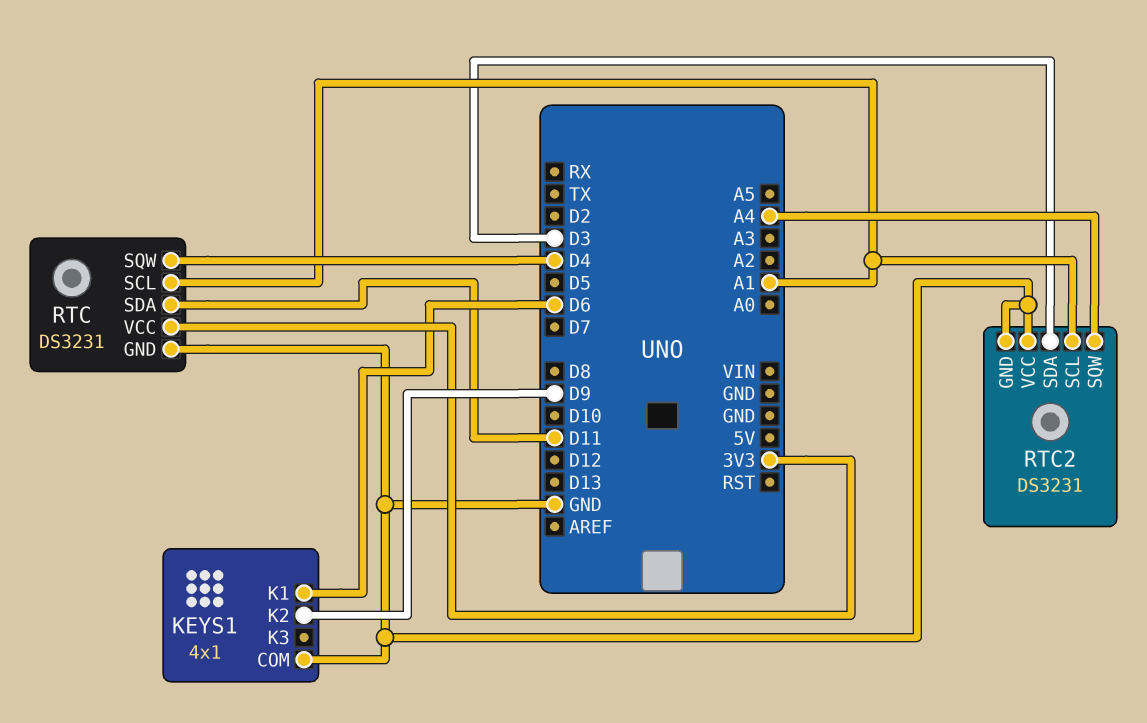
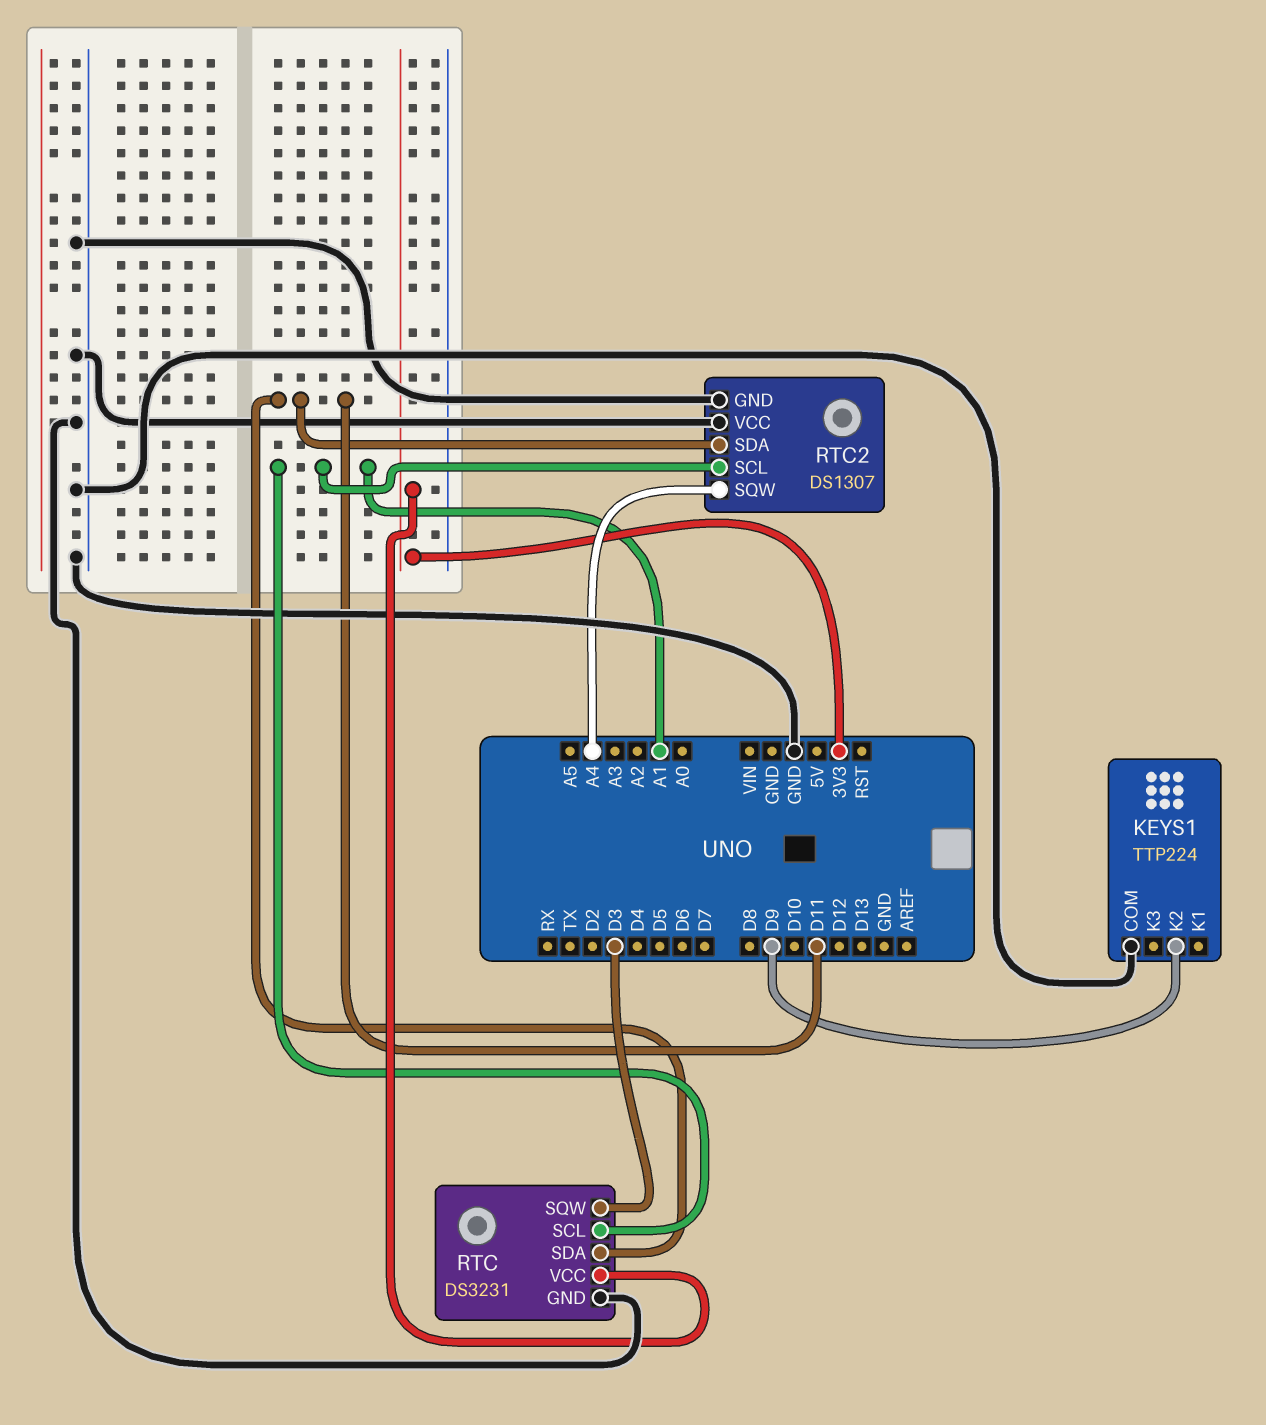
KEYS1: 4x1 -> TTP224
KEYS1 pin K1: D6 -> none
RTC pin SQW: D4 -> D3
RTC2: DS3231 -> DS1307
RTC2 pin SDA: D3 -> D11

